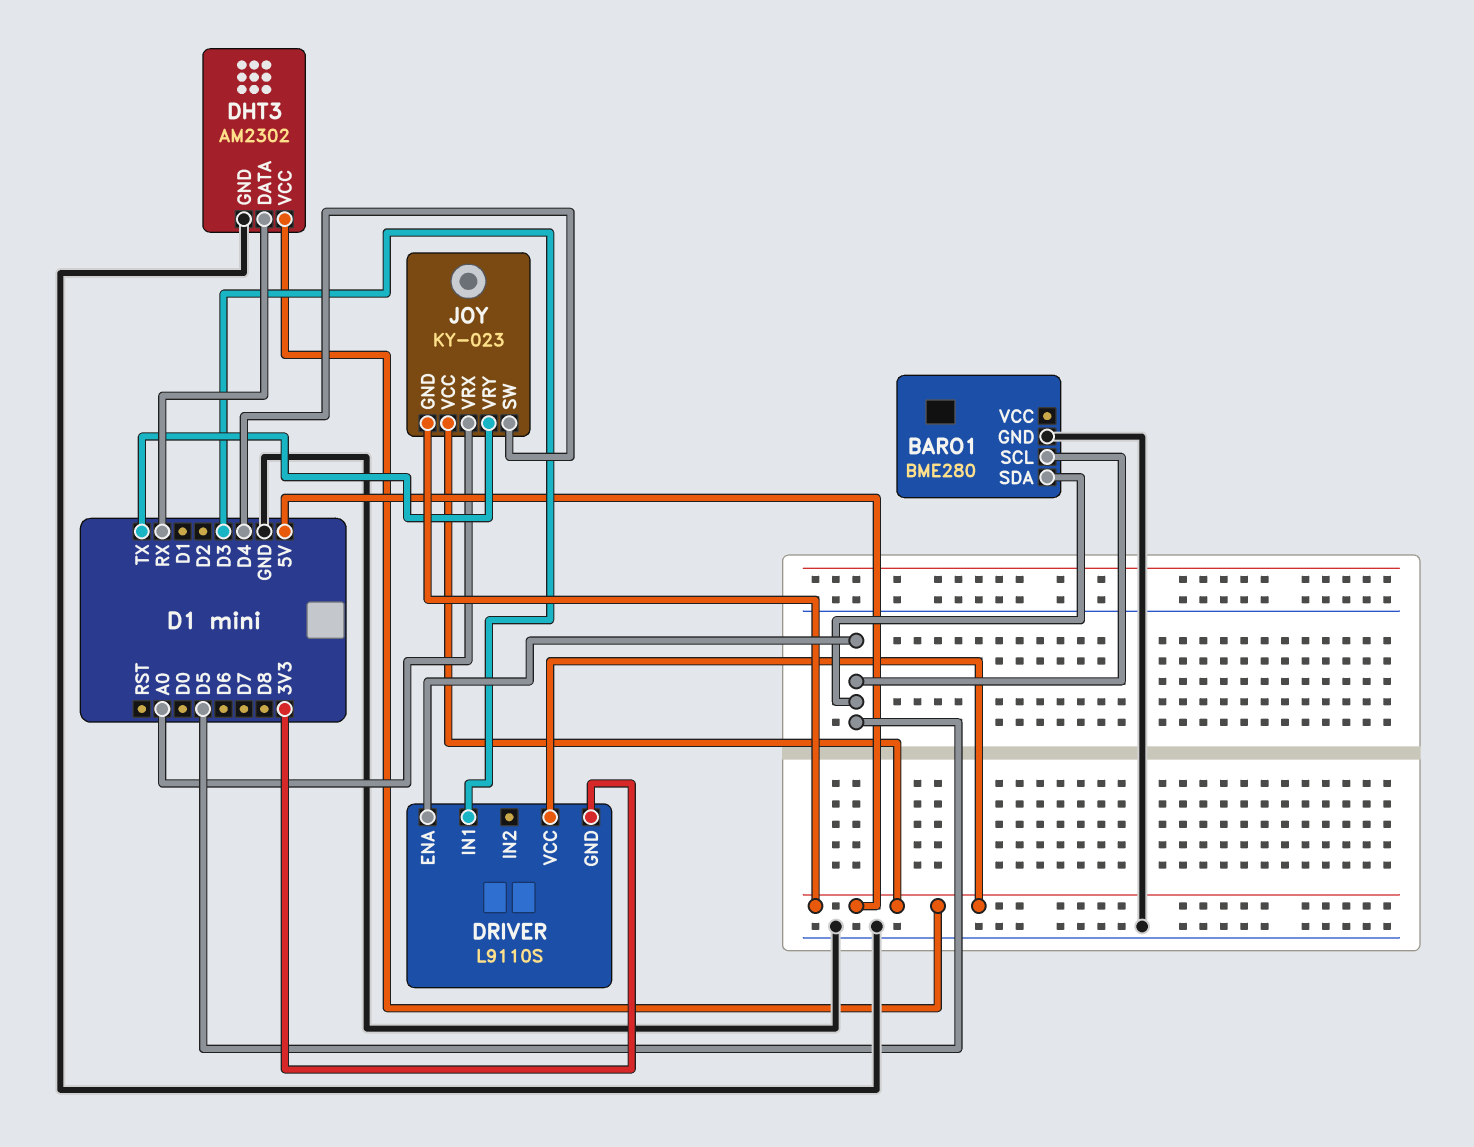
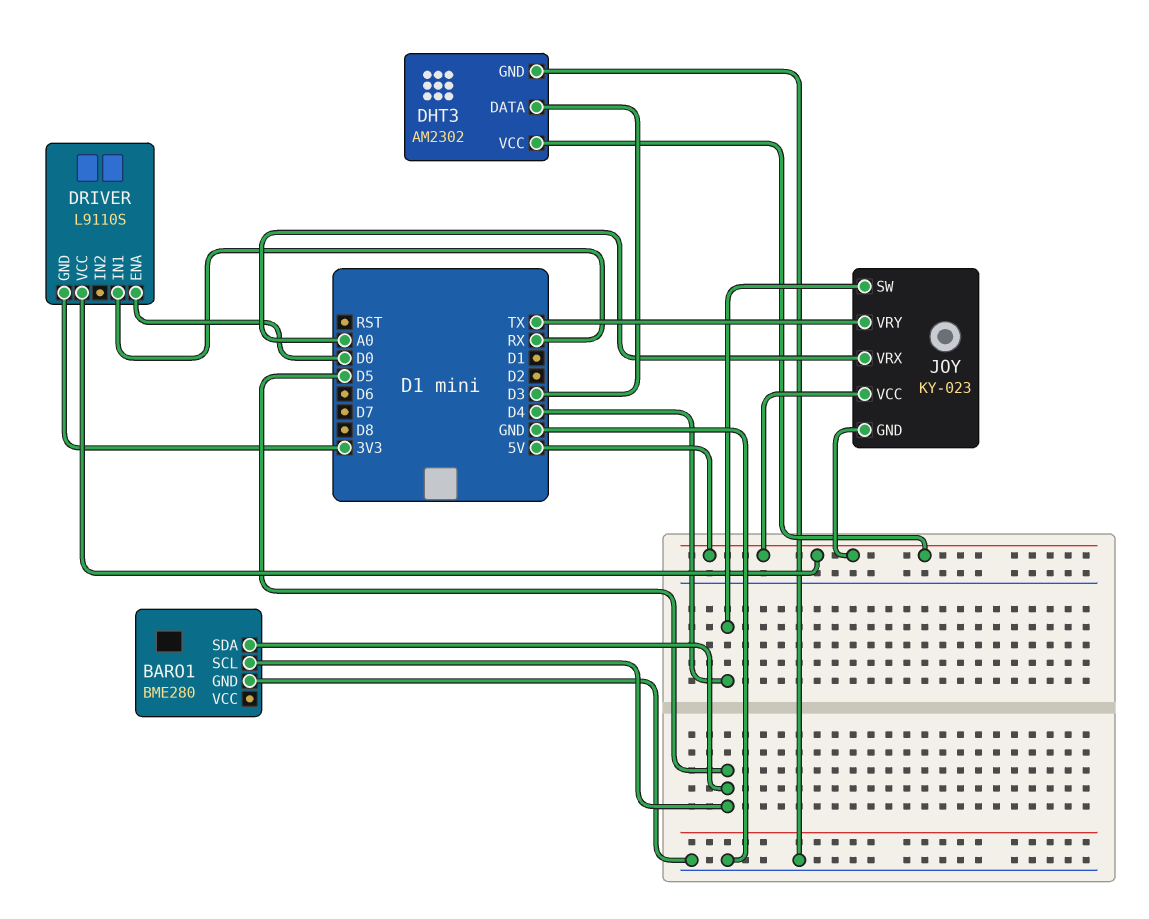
DHT3 pin DATA: RX -> D3
DRIVER pin ENA: D5 -> D0
DRIVER pin IN1: D3 -> RX

